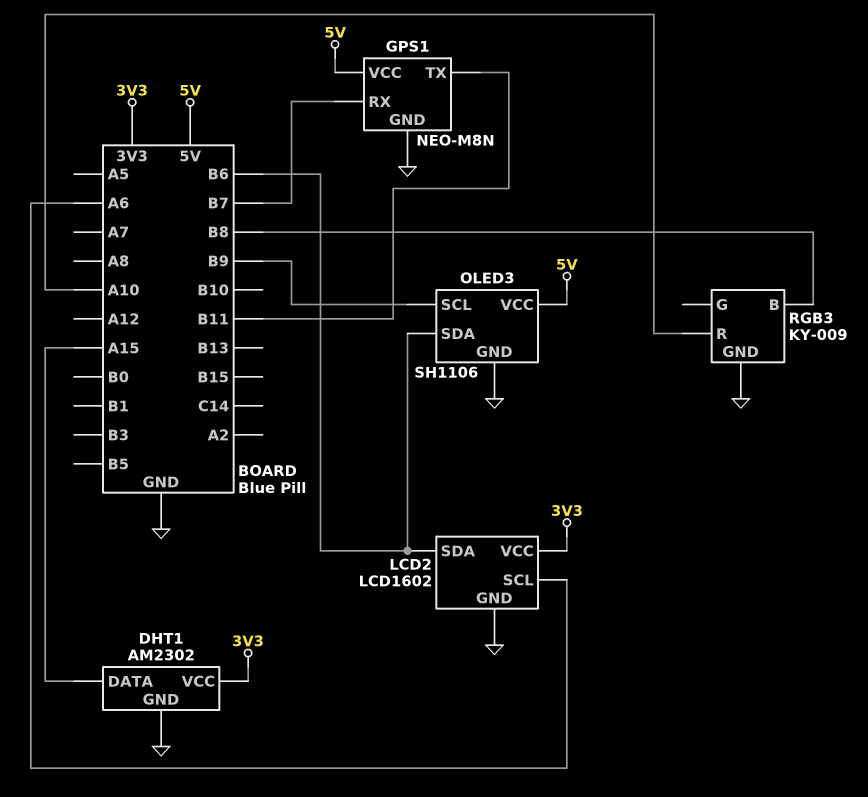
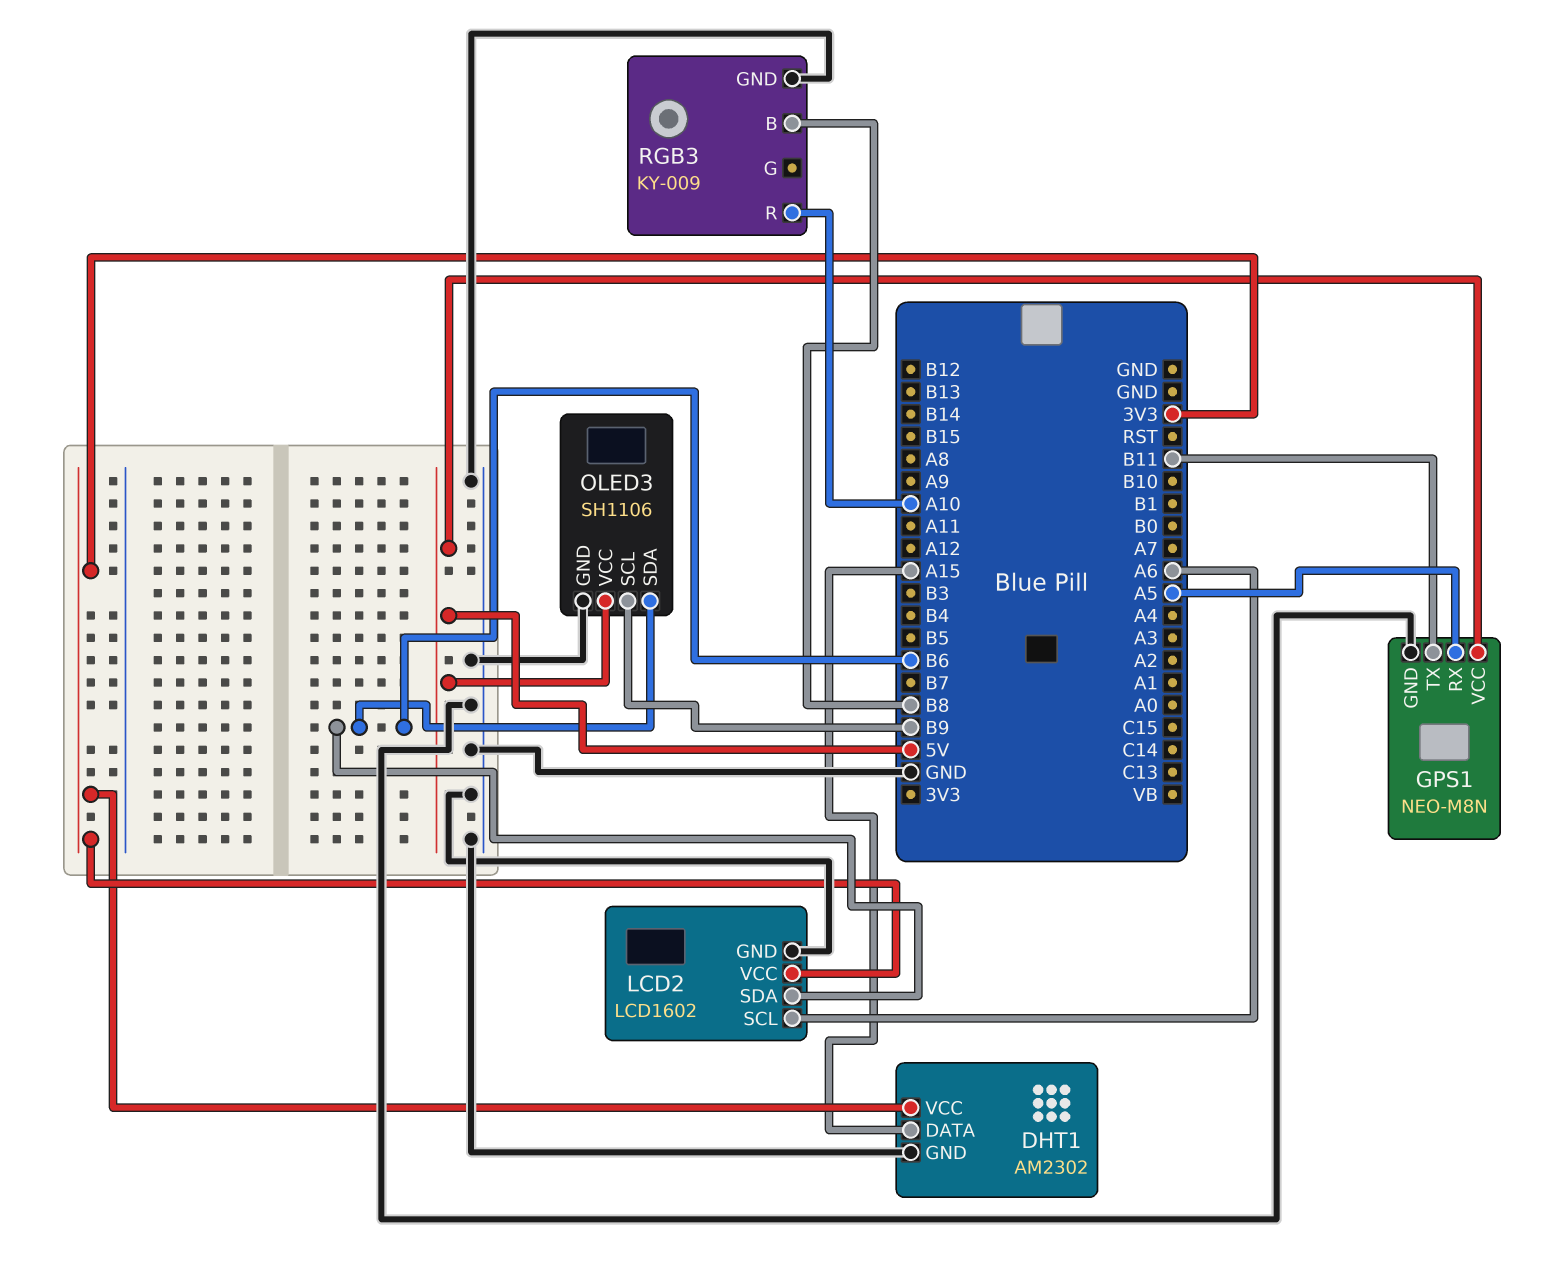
GPS1 pin RX: B7 -> A5

